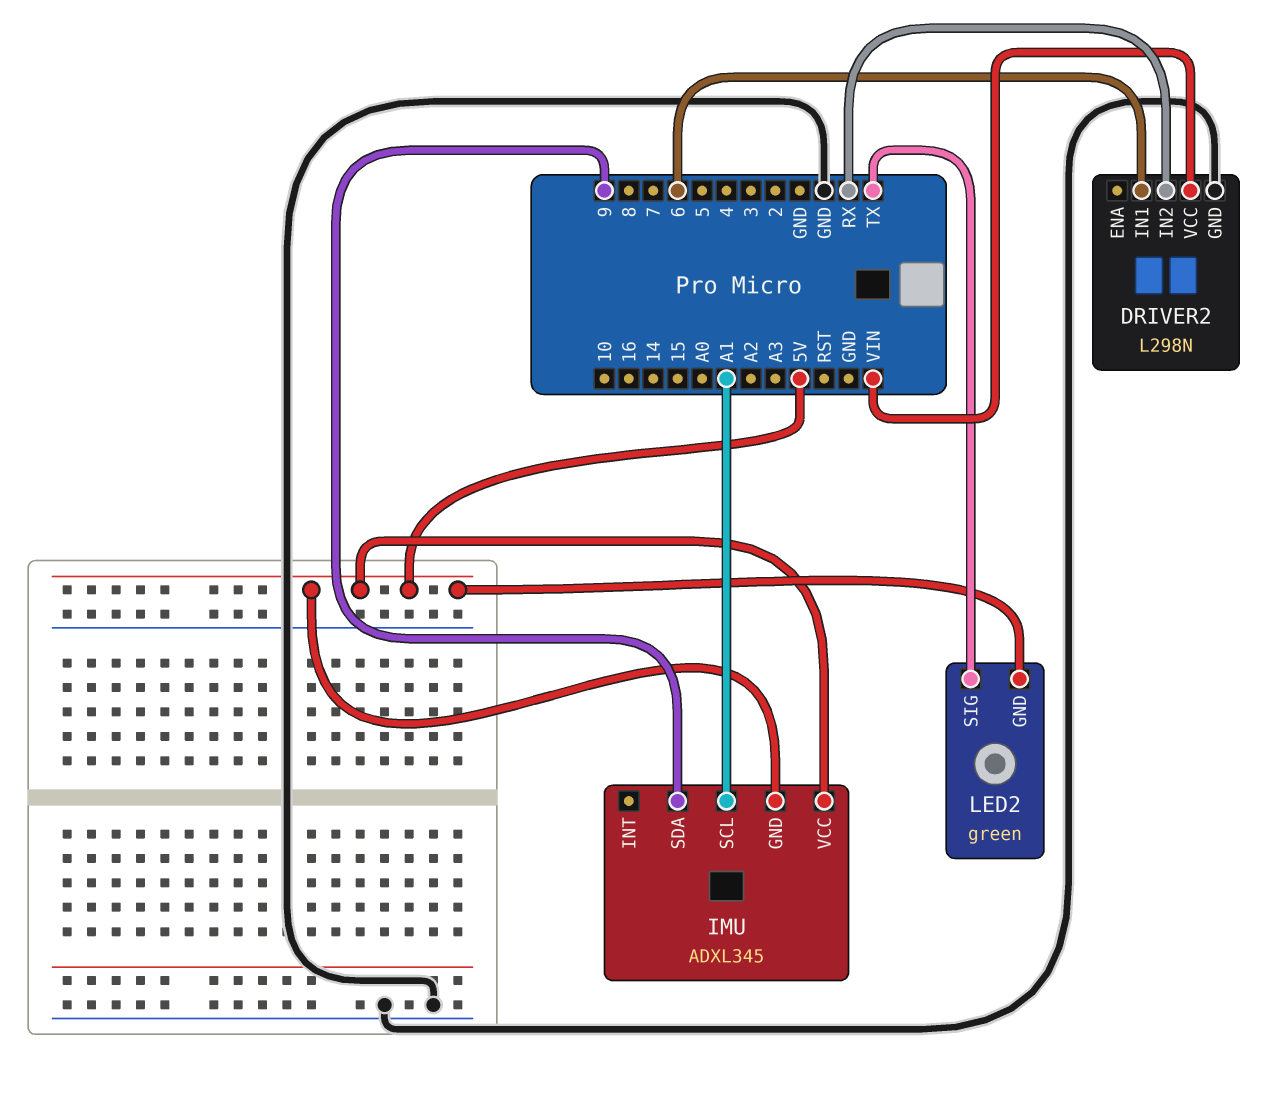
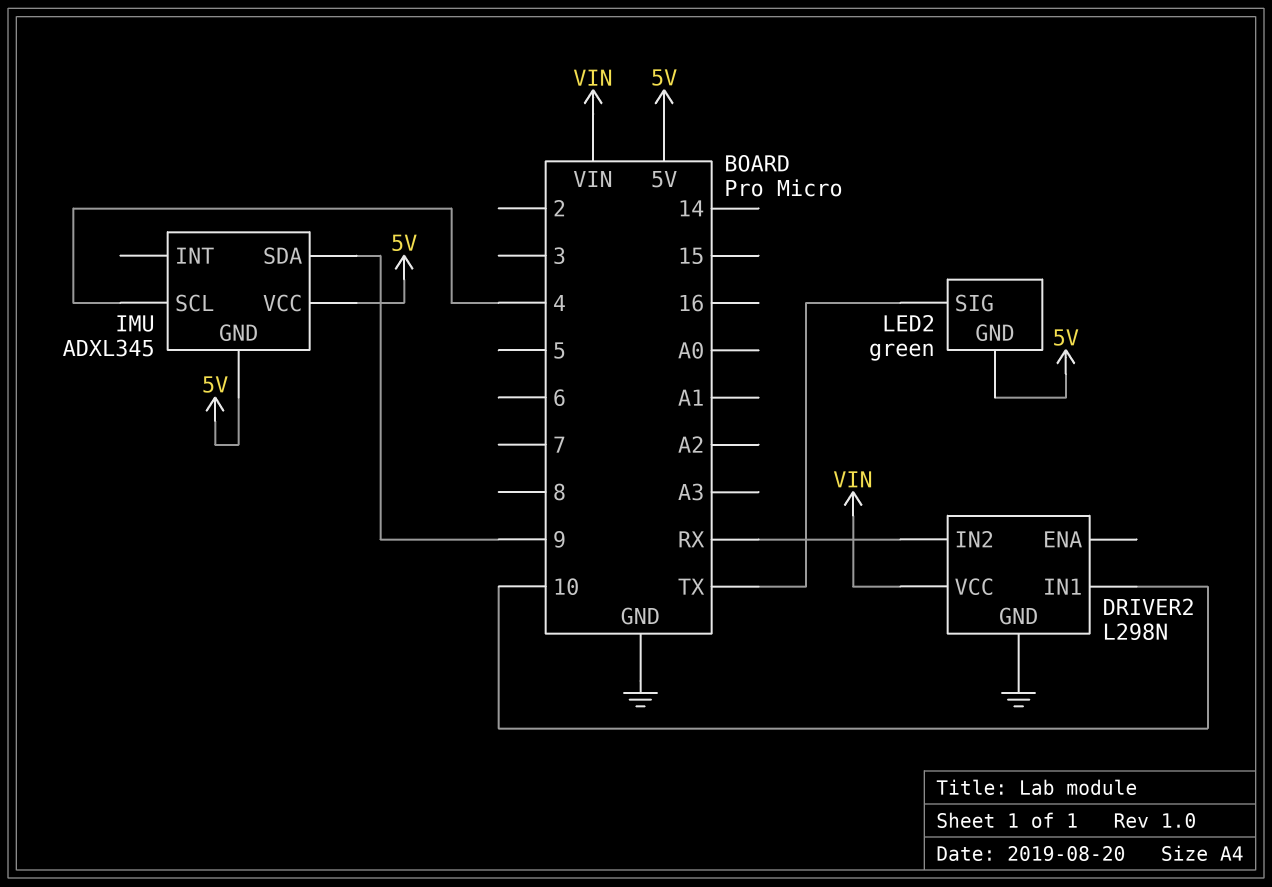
DRIVER2 pin IN1: 6 -> 10
IMU pin SCL: A1 -> 4

